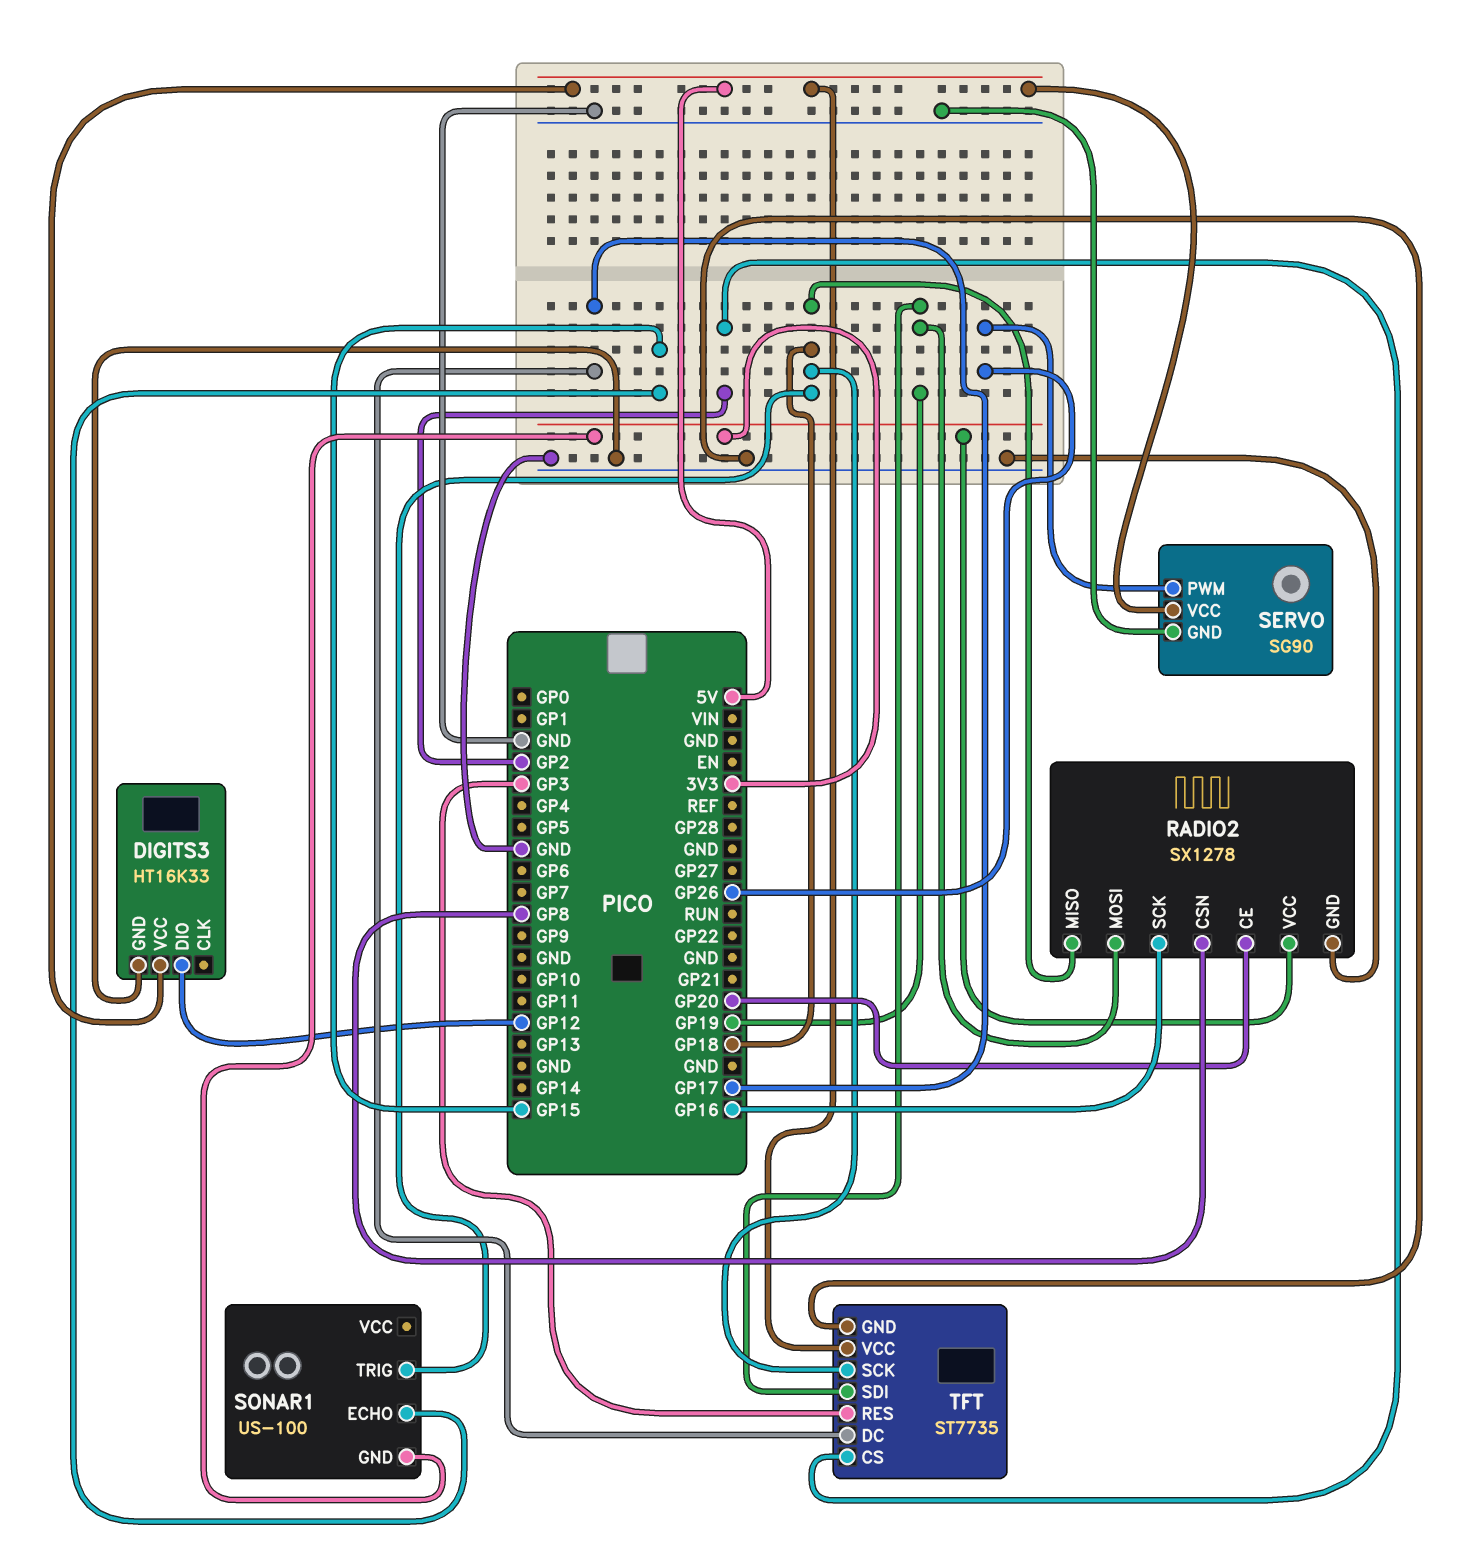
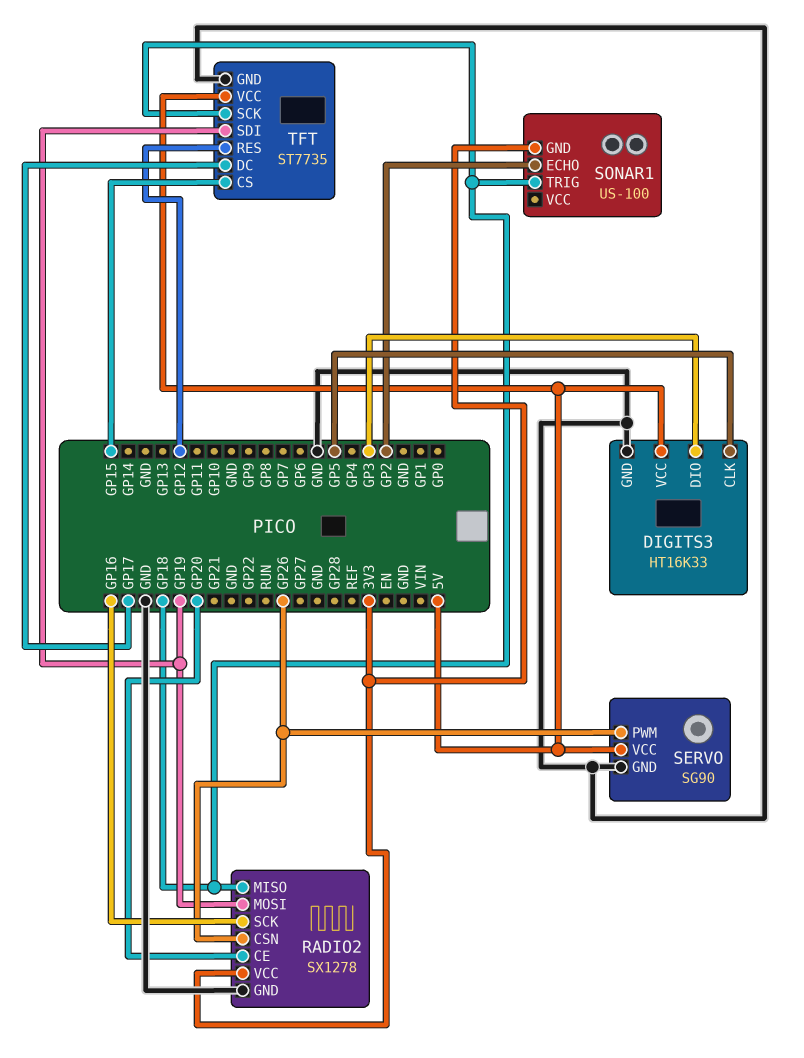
DIGITS3 pin CLK: none -> GP5
DIGITS3 pin DIO: GP12 -> GP3
RADIO2 pin CSN: GP8 -> GP26
SONAR1 pin ECHO: GP15 -> GP2
TFT pin CS: GP2 -> GP15
TFT pin RES: GP3 -> GP12

